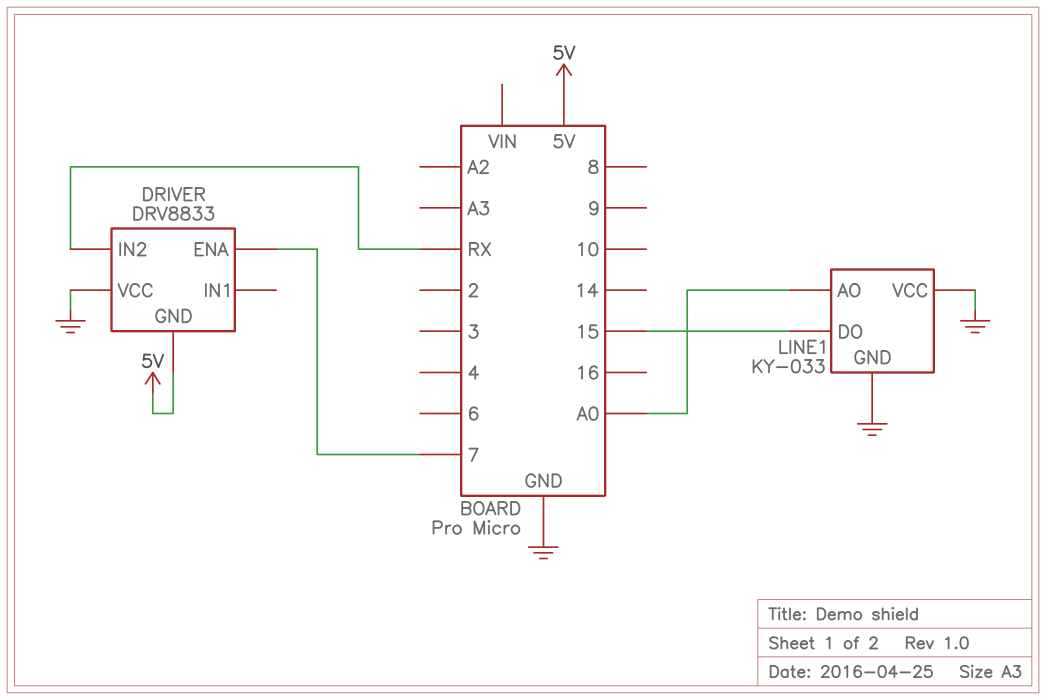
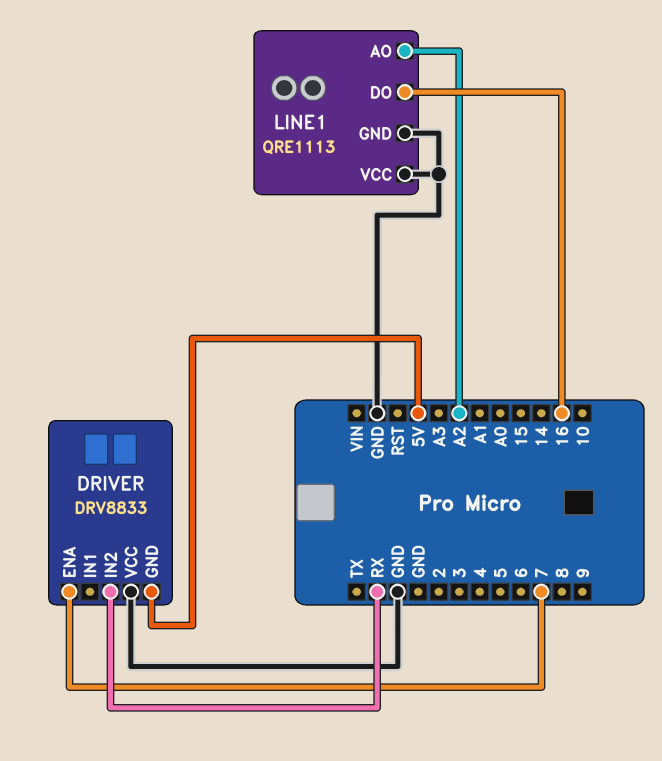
LINE1: KY-033 -> QRE1113
LINE1 pin AO: A0 -> A2
LINE1 pin DO: 15 -> 16

